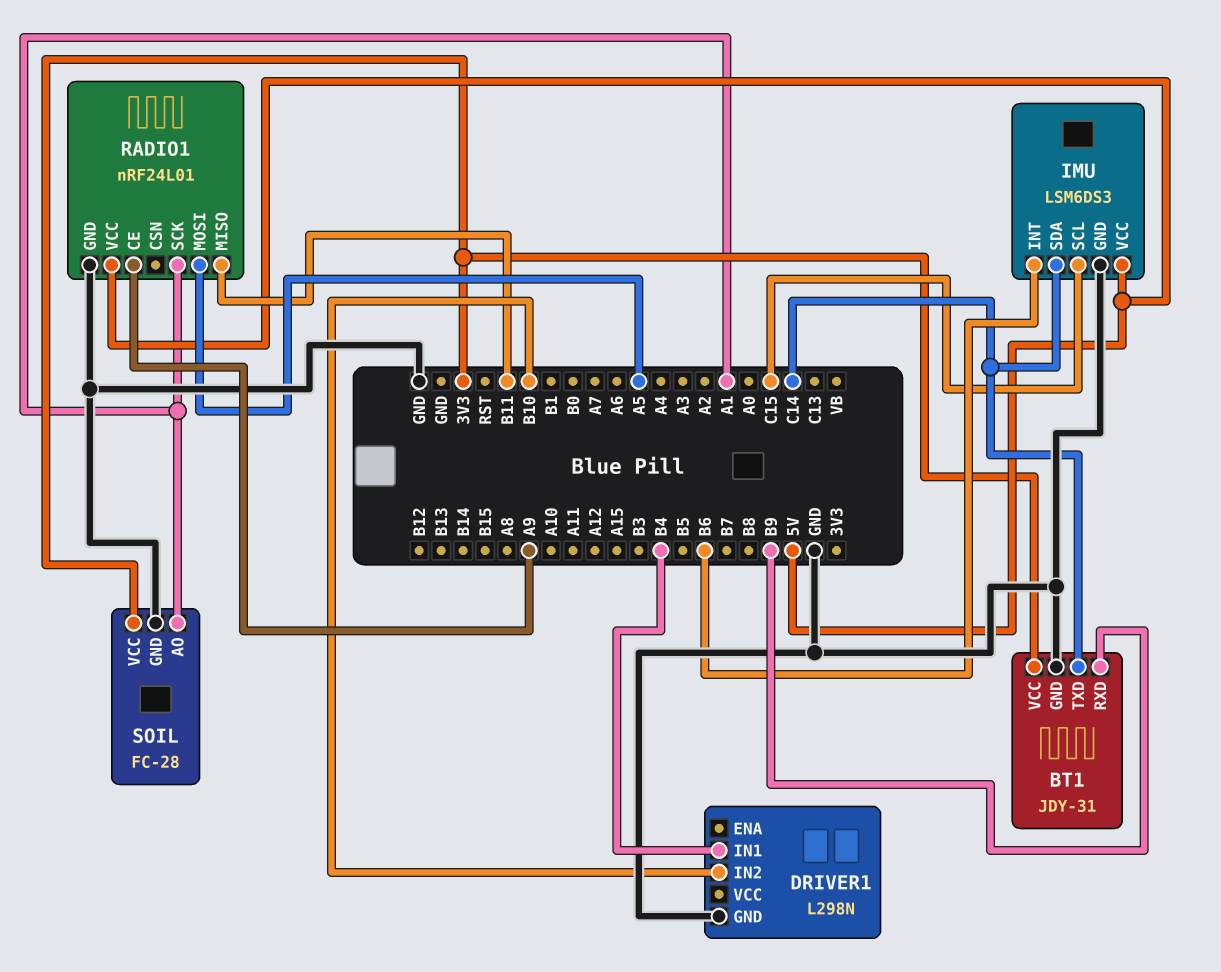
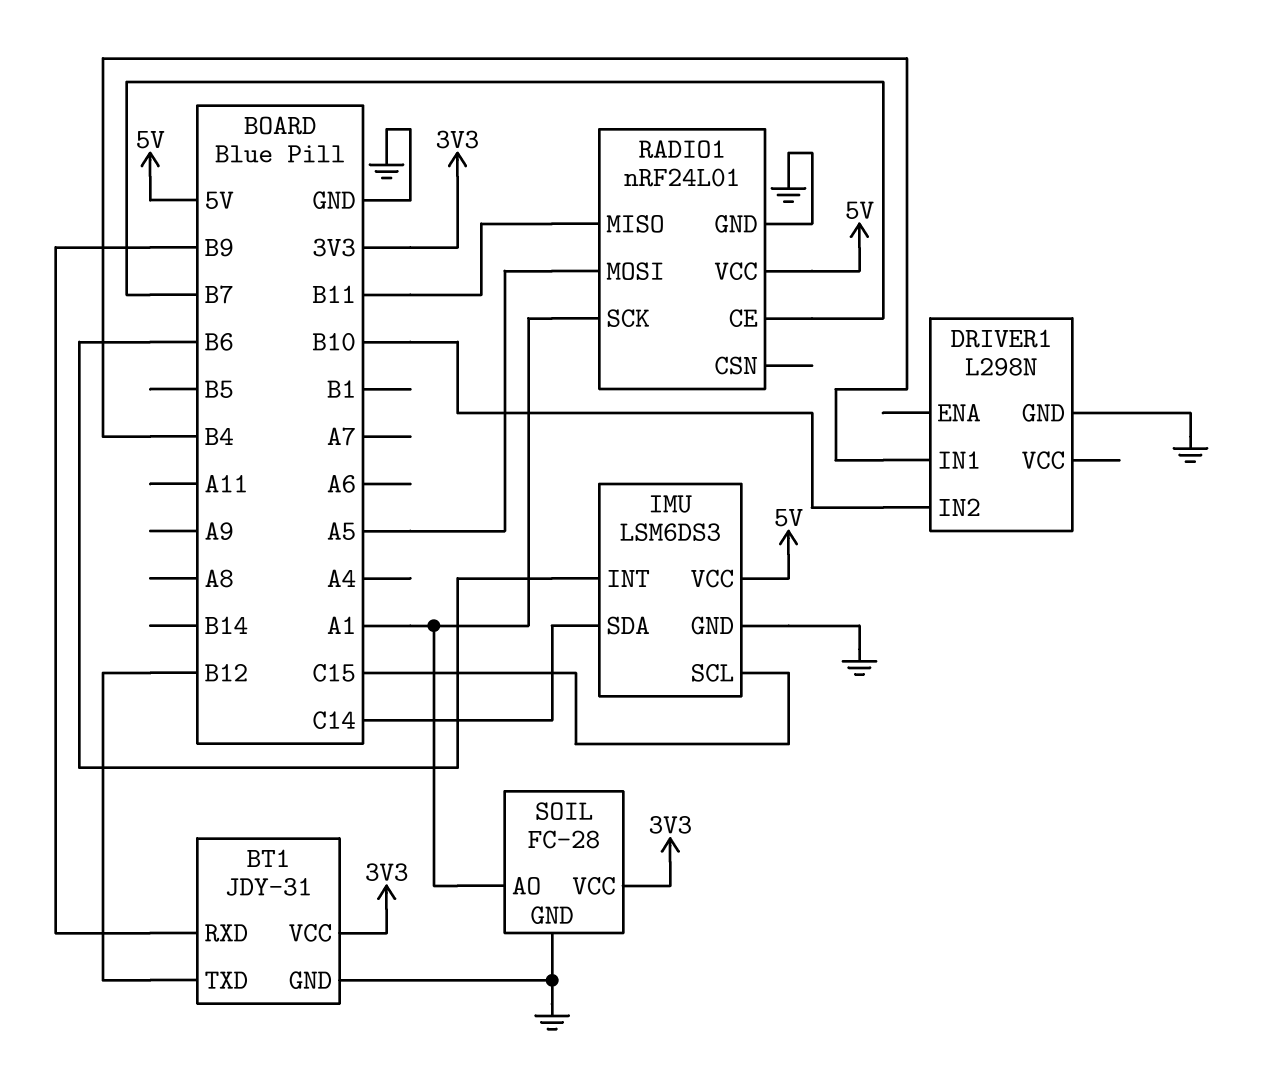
BT1 pin TXD: C14 -> B12
RADIO1 pin CE: A9 -> B7

